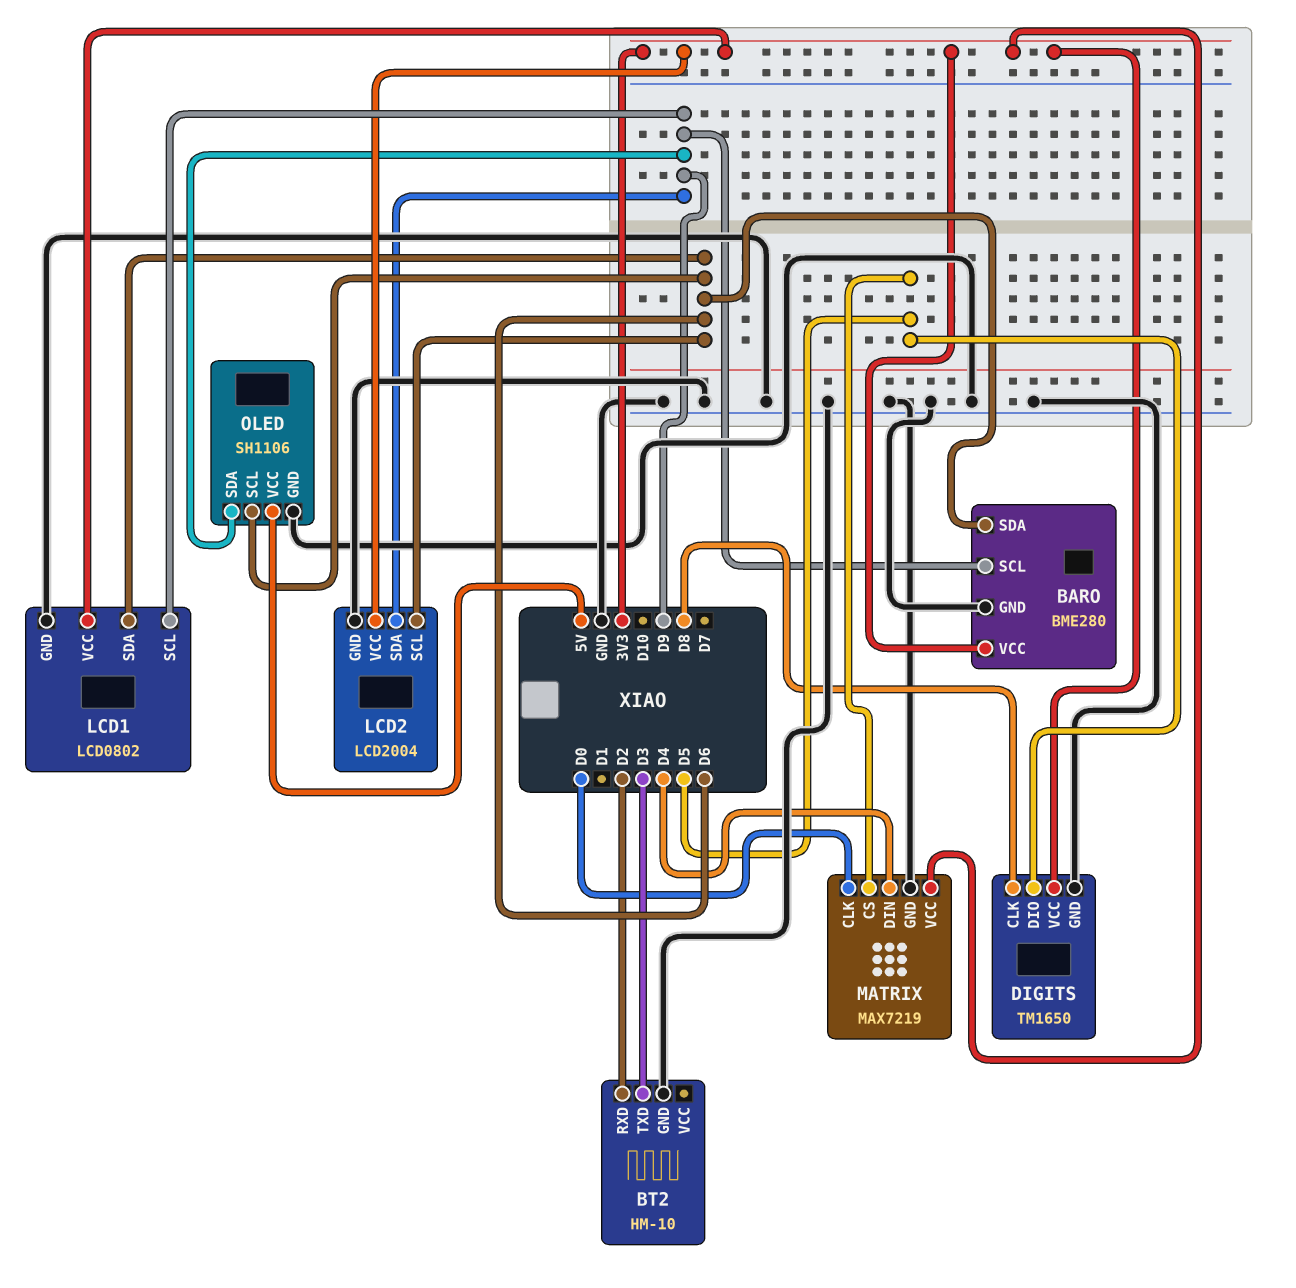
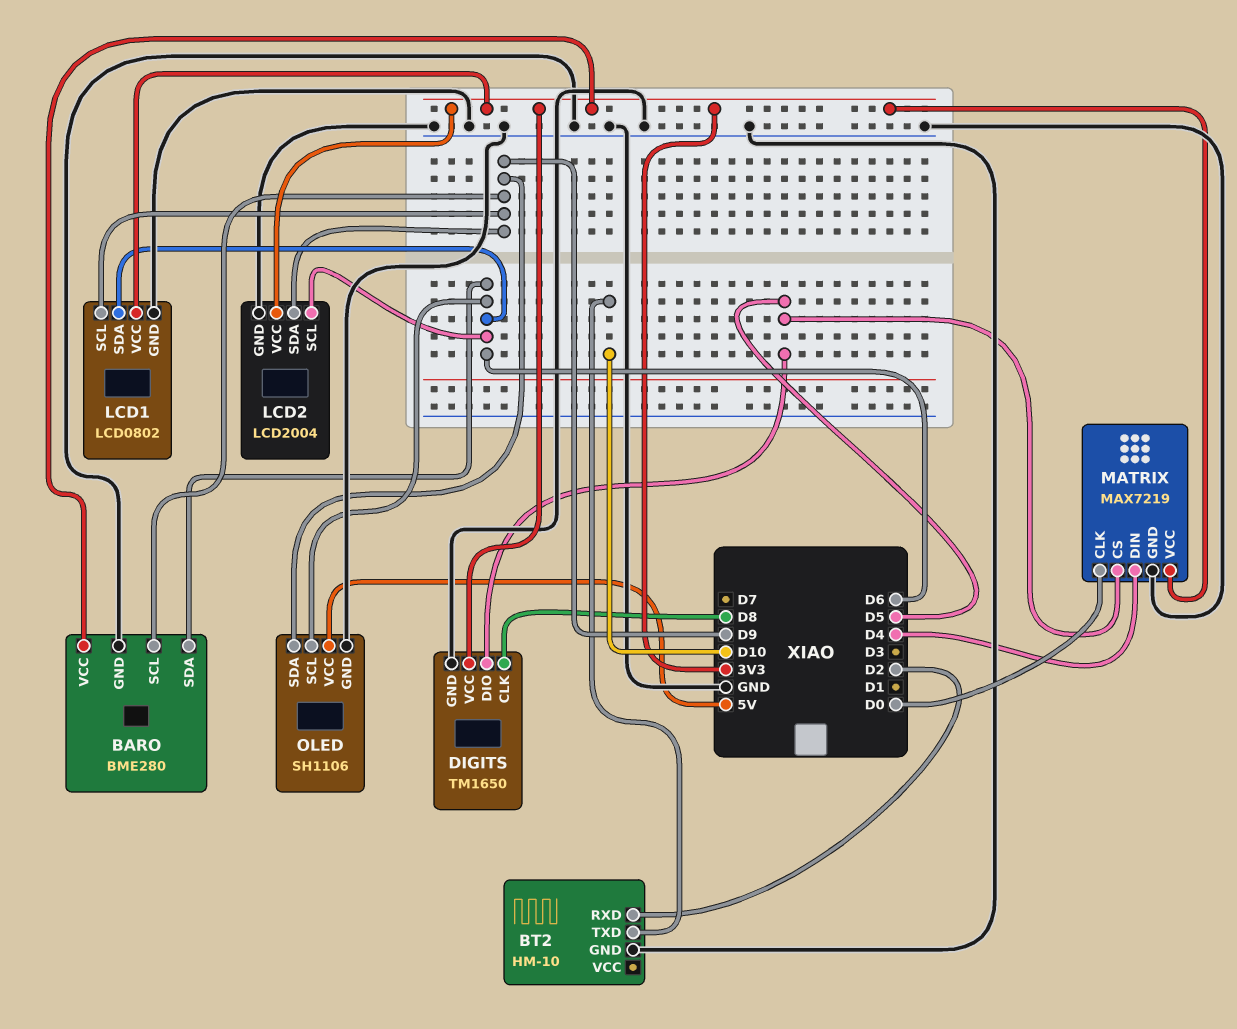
BT2 pin TXD: D3 -> D10

